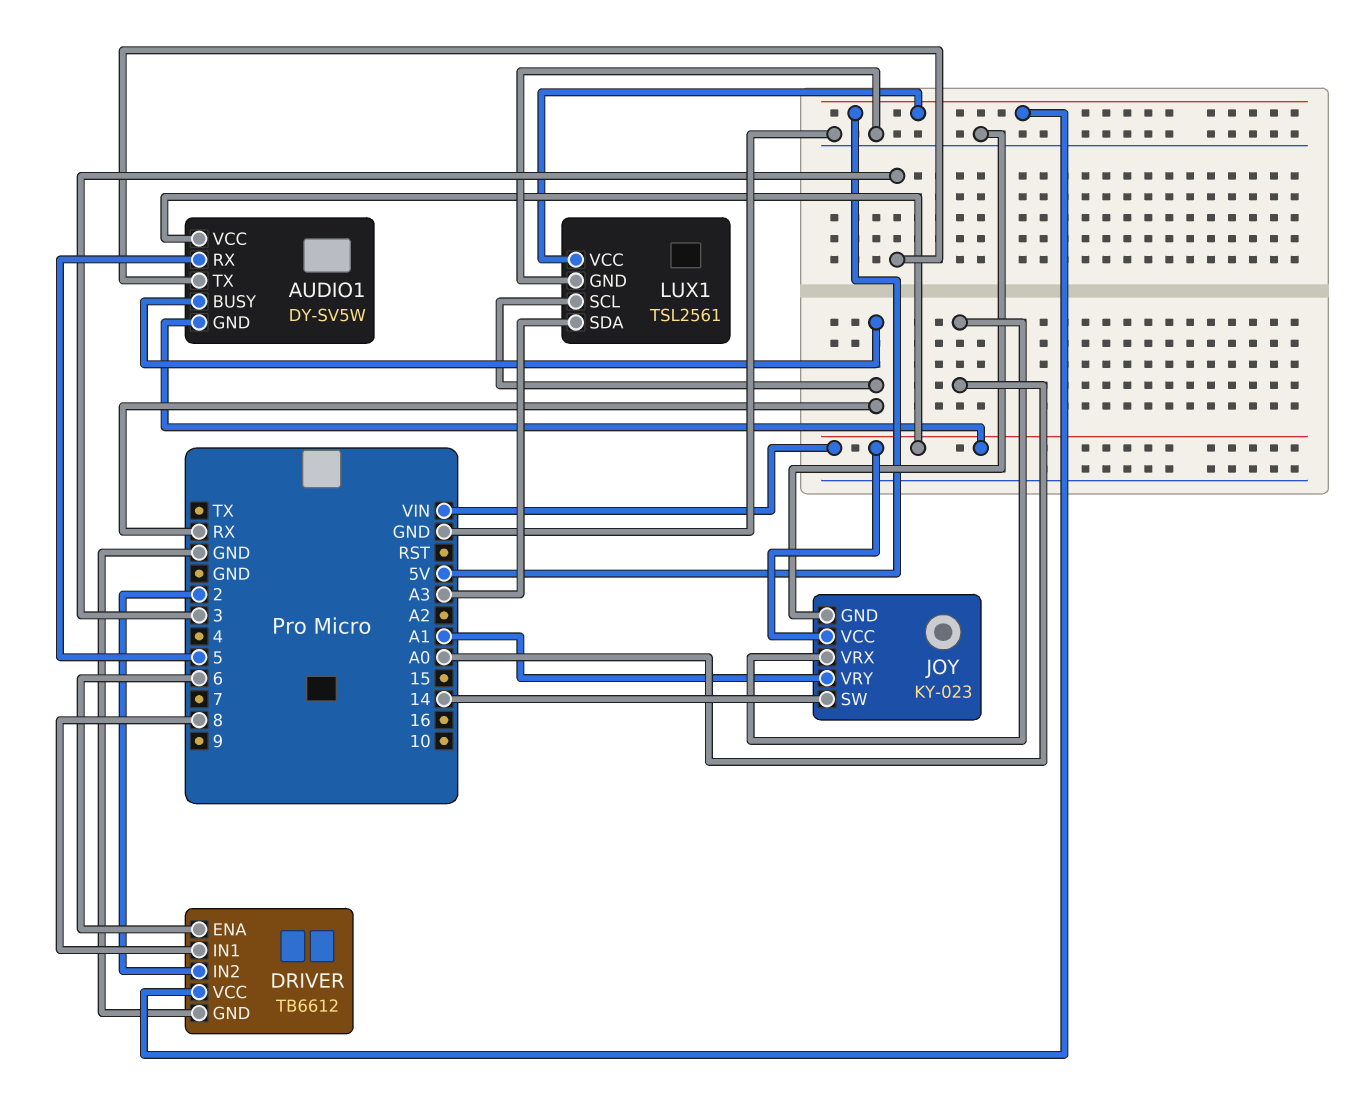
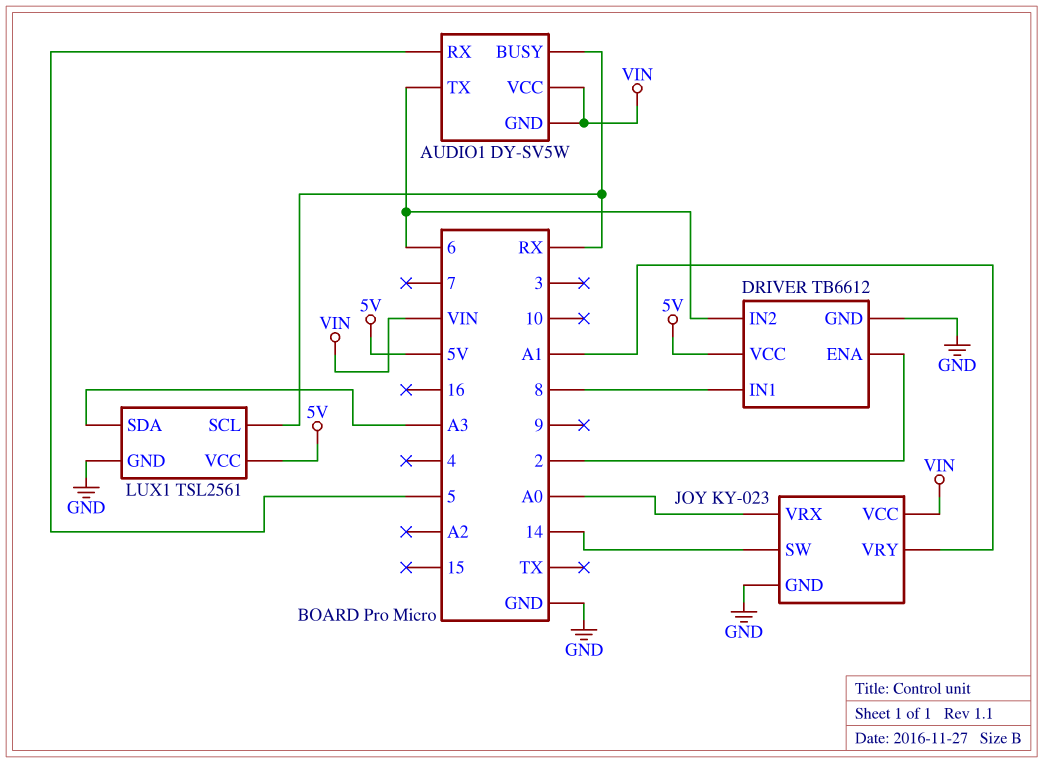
AUDIO1 pin TX: 3 -> 6
DRIVER pin ENA: 6 -> 2
DRIVER pin IN2: 2 -> 6

